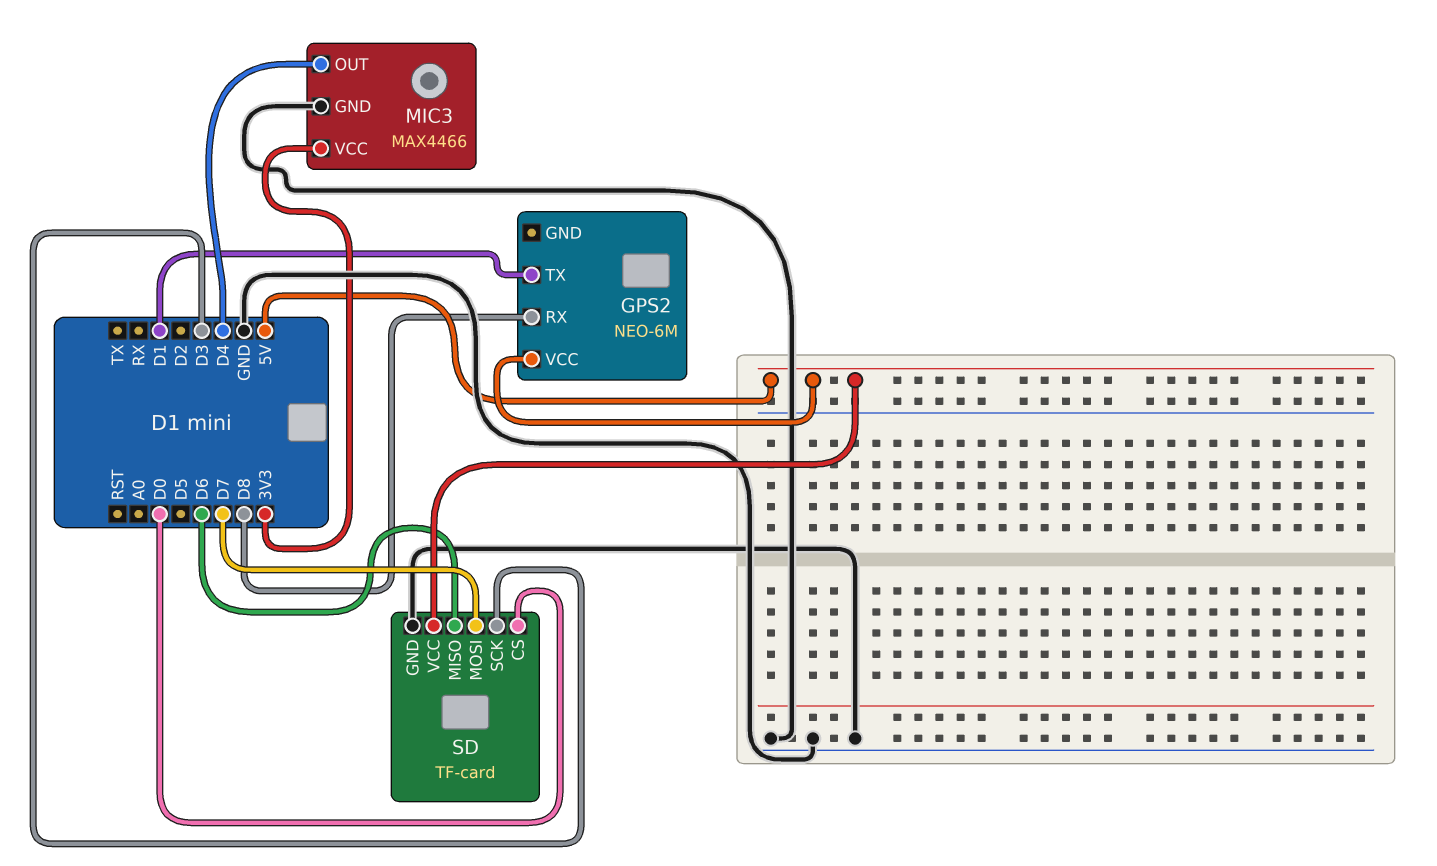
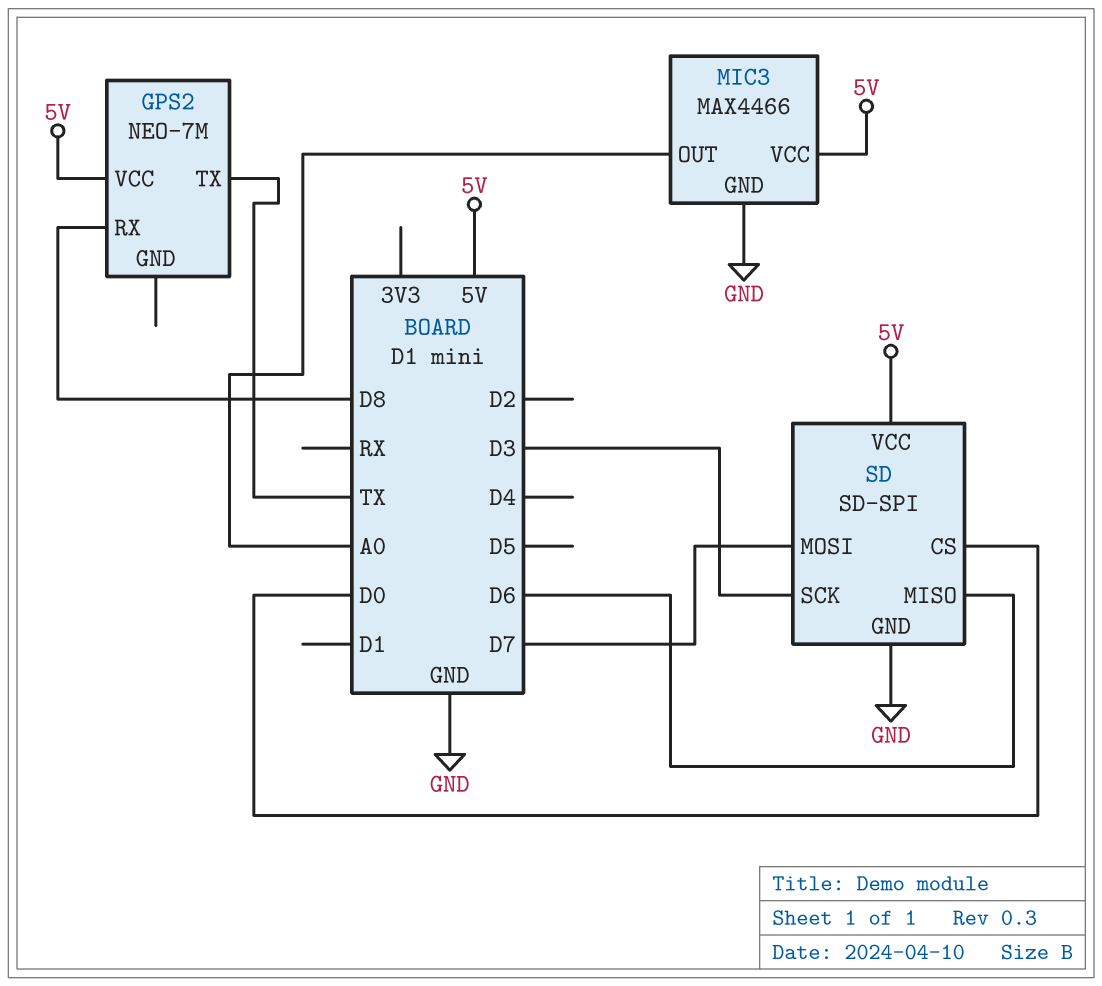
GPS2: NEO-6M -> NEO-7M
GPS2 pin TX: D1 -> TX
MIC3 pin OUT: D4 -> A0
MIC3 pin VCC: 3V3 -> 5V
SD: TF-card -> SD-SPI

